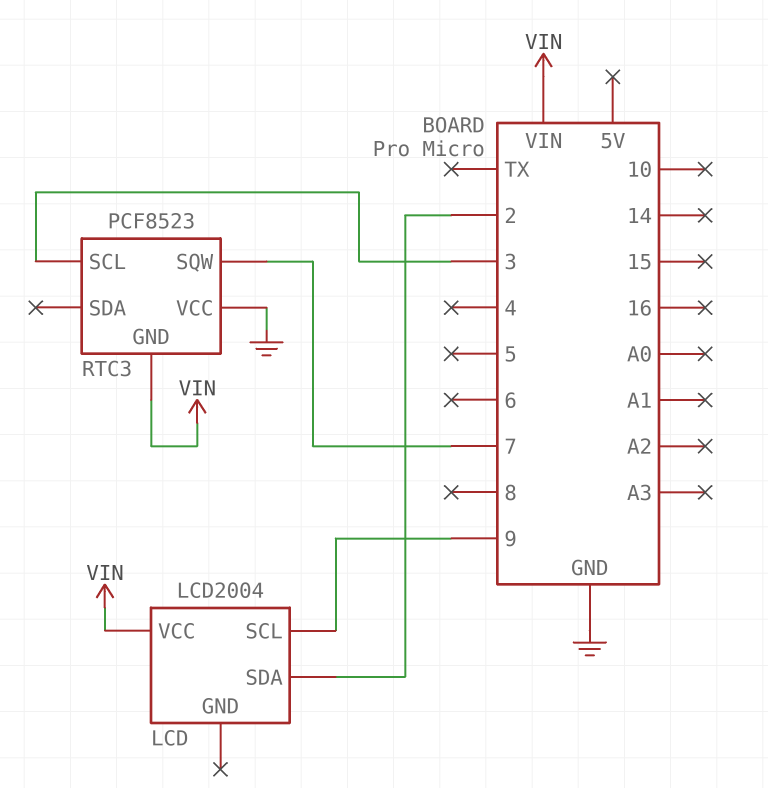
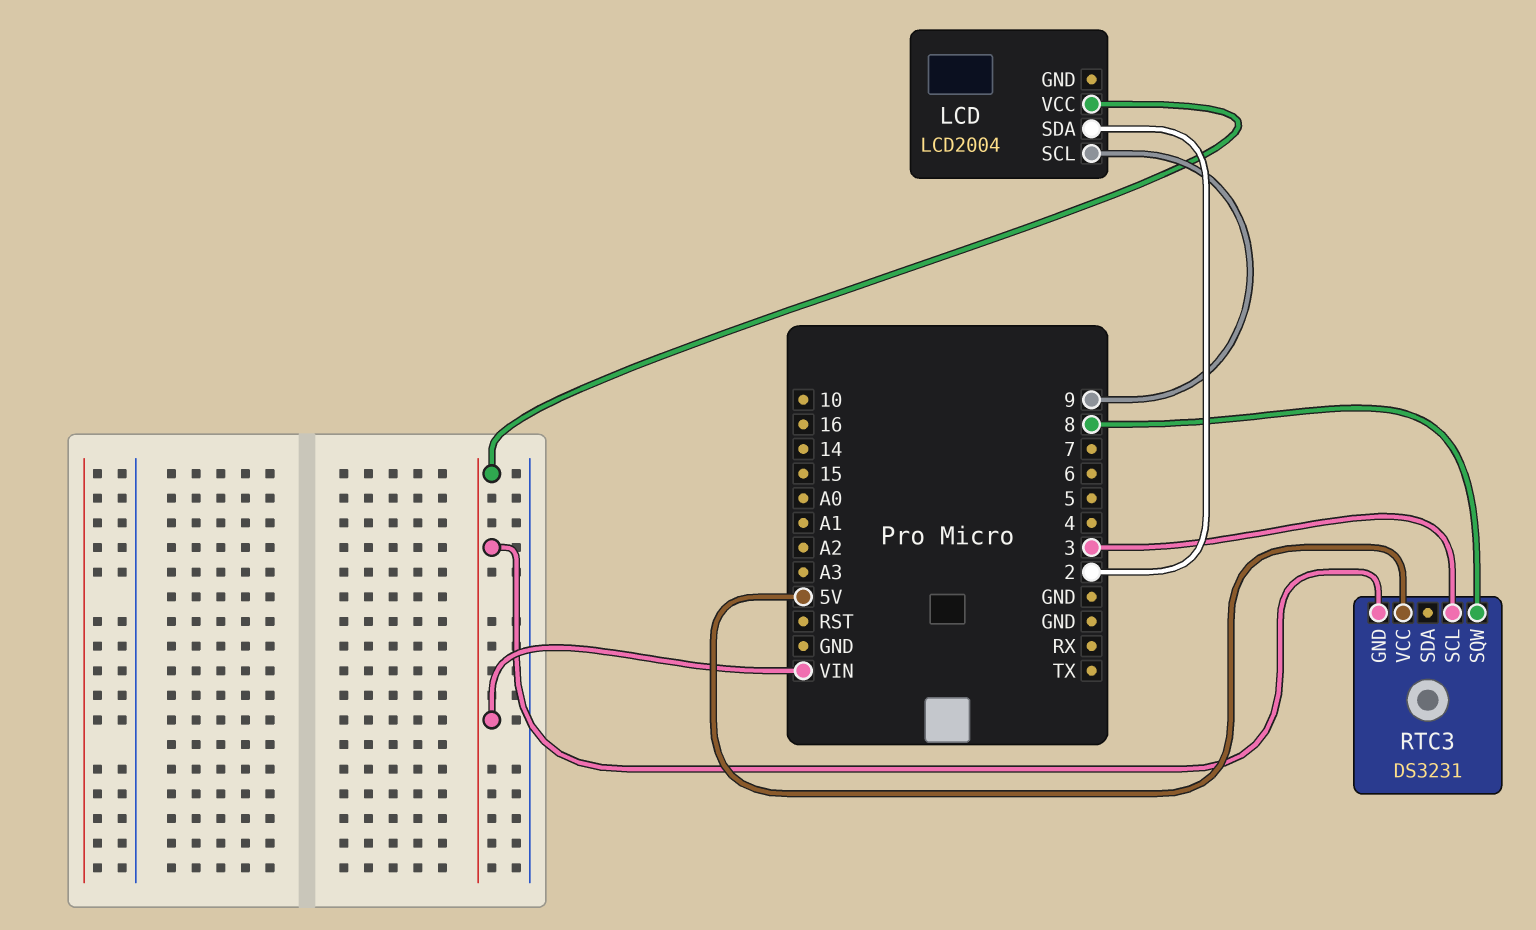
RTC3: PCF8523 -> DS3231
RTC3 pin SQW: 7 -> 8
RTC3 pin VCC: GND -> 5V

